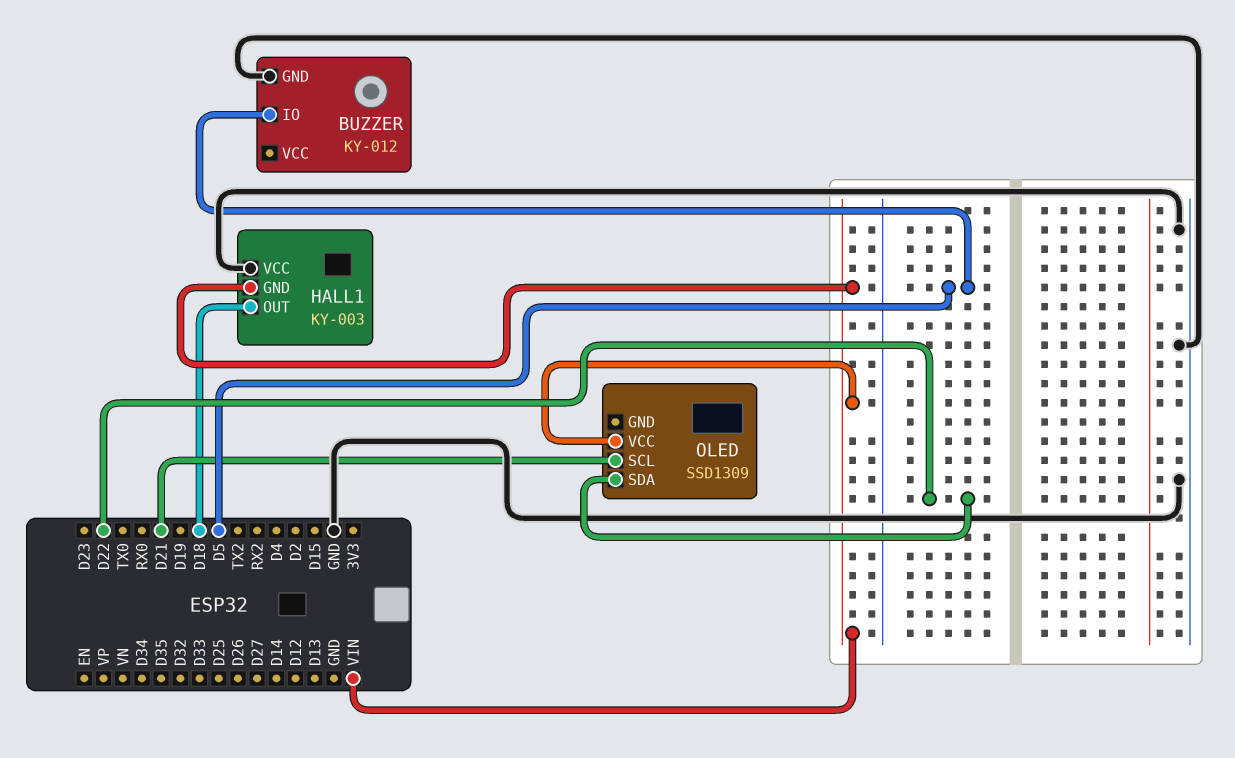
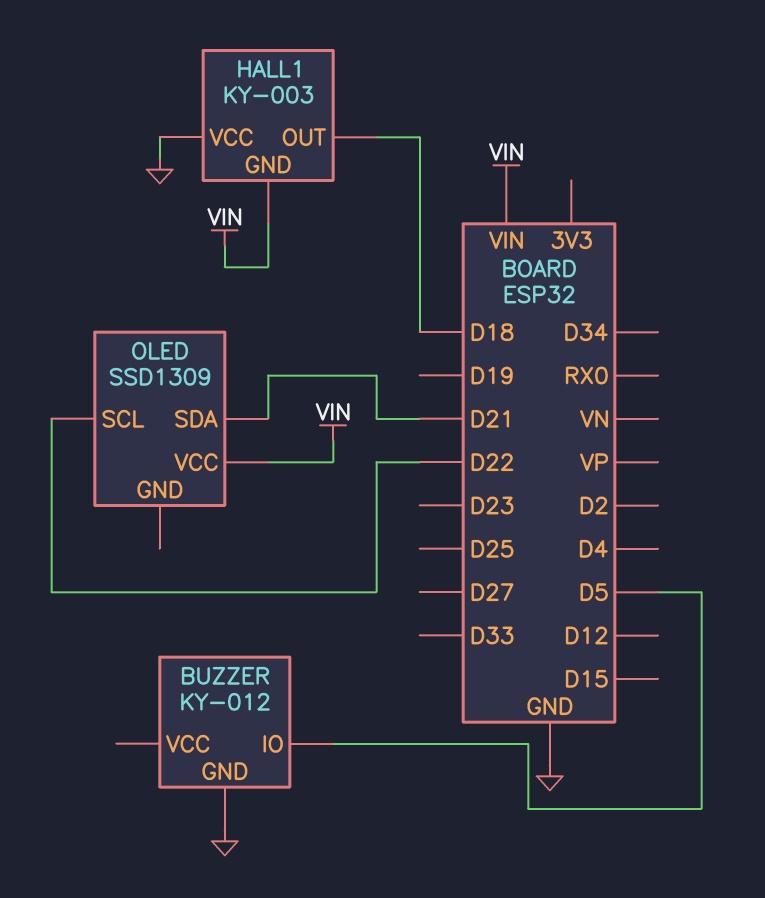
OLED pin SCL: D21 -> D22
OLED pin SDA: D22 -> D21

